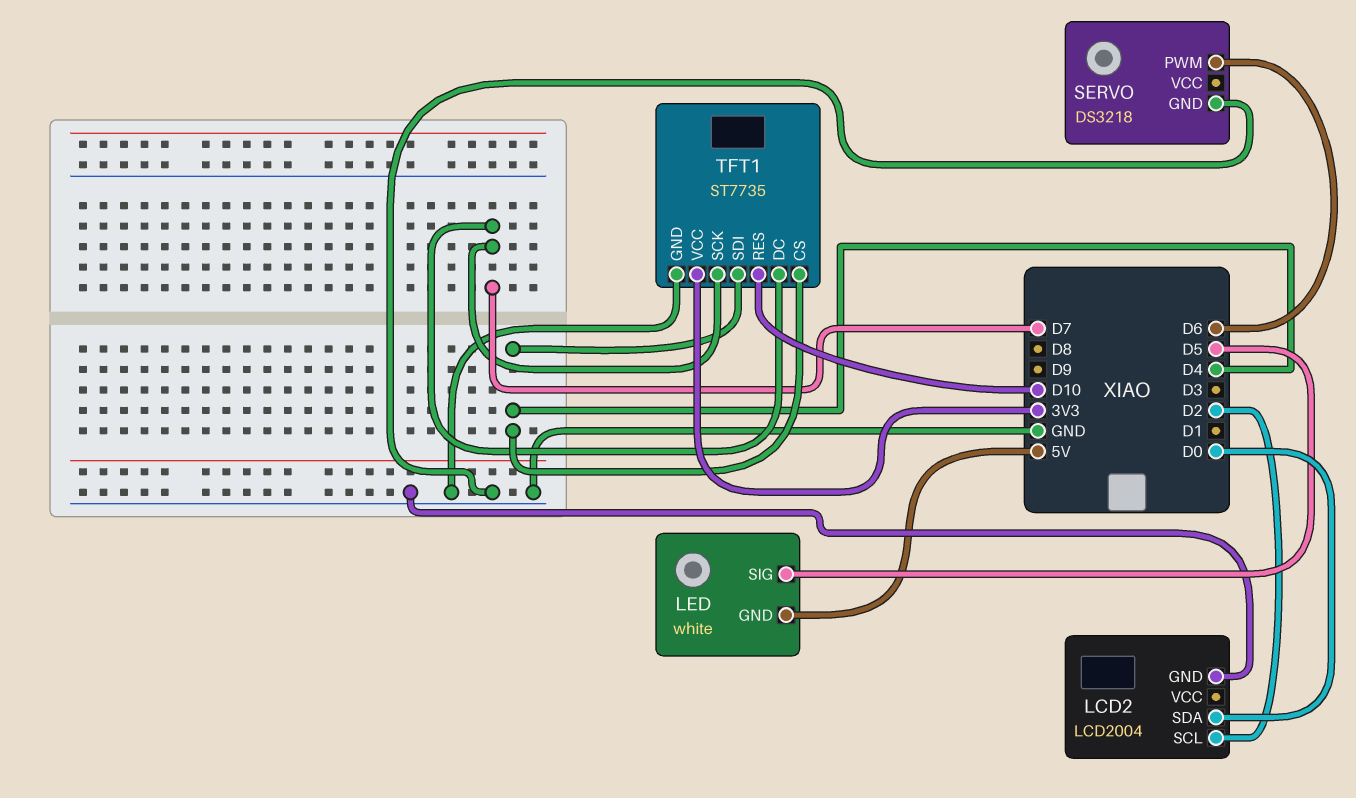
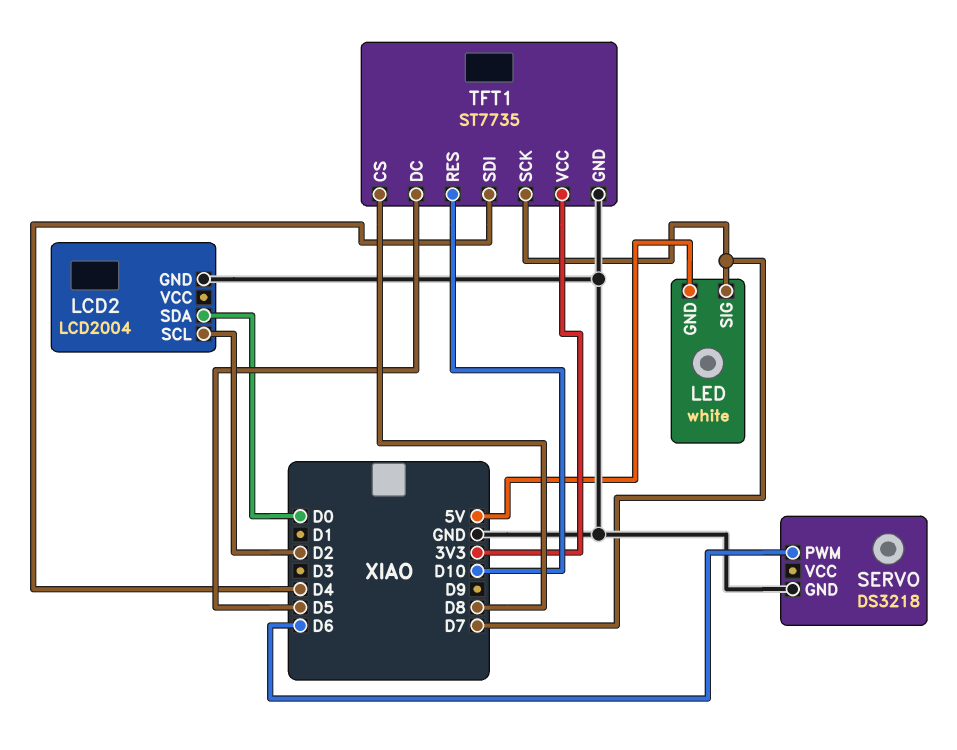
LED pin SIG: D5 -> D7
TFT1 pin CS: D4 -> D8
TFT1 pin DC: D7 -> D5

